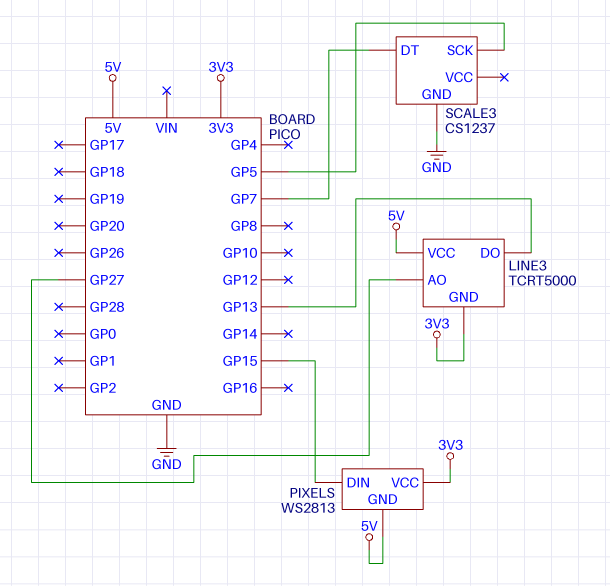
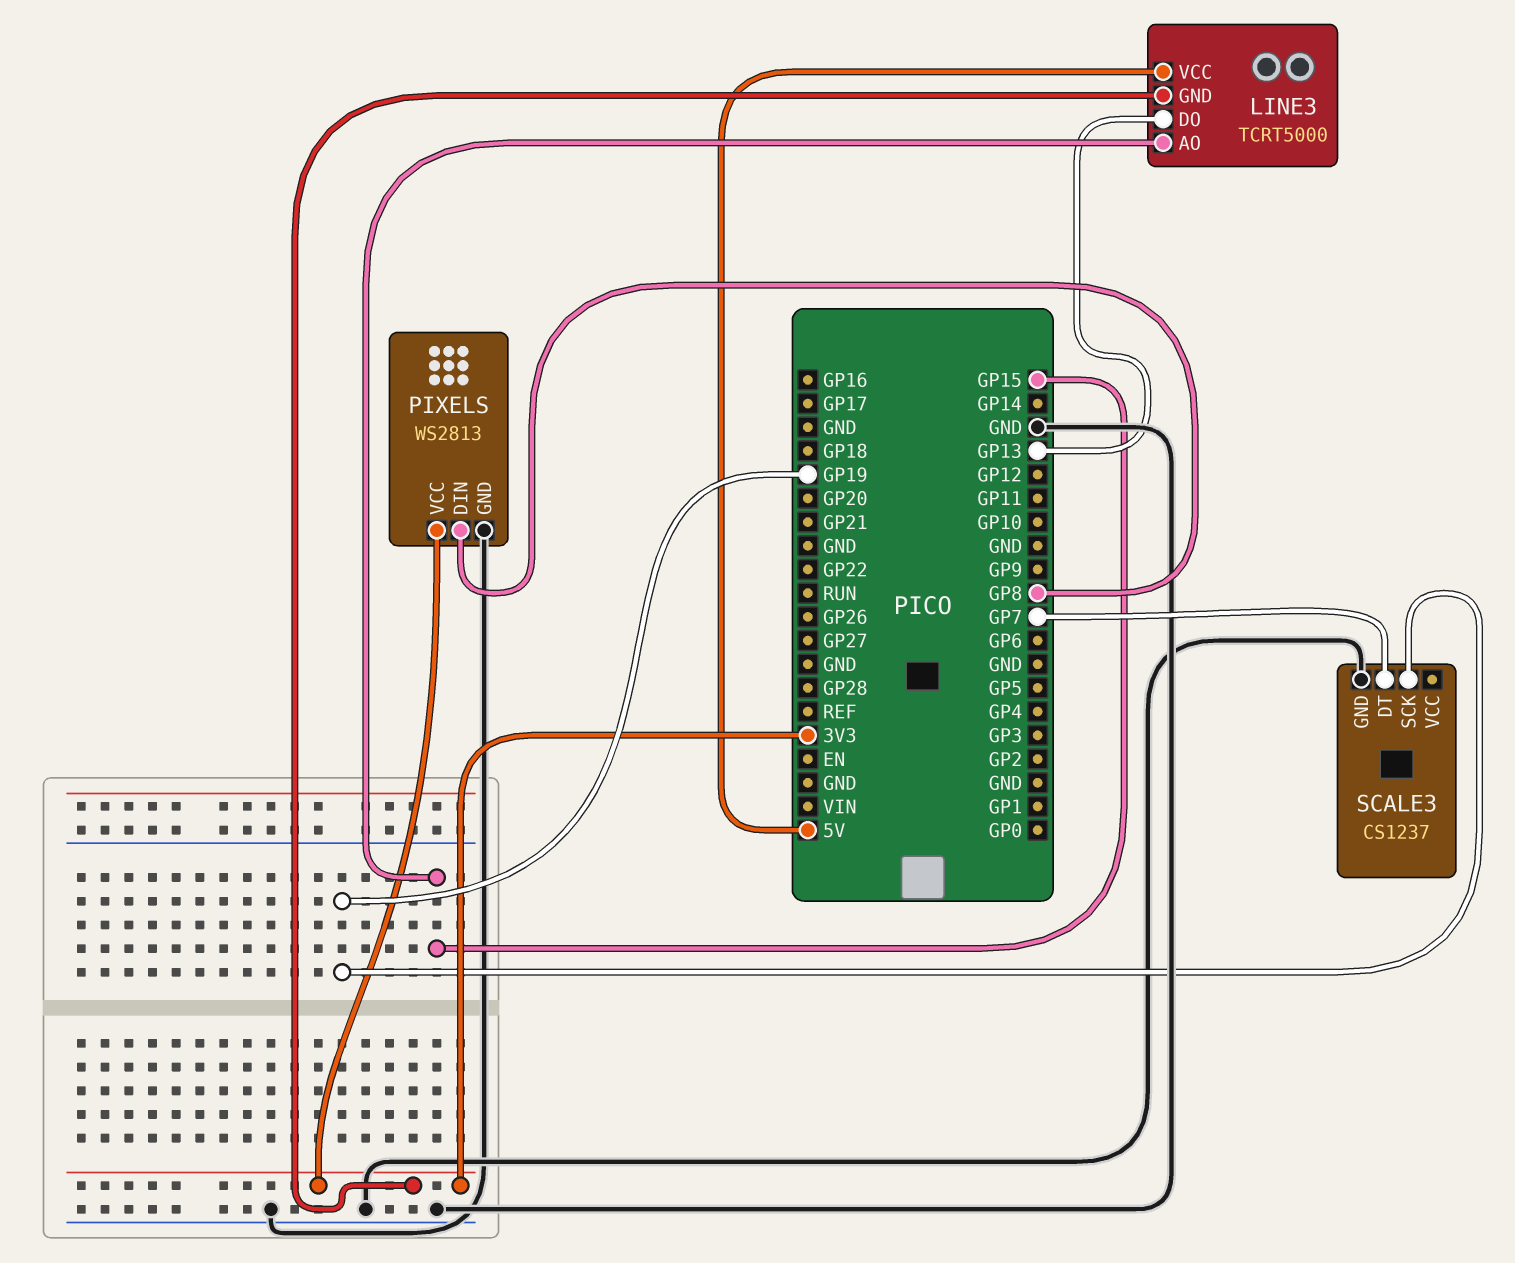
LINE3 pin AO: GP27 -> GP15
PIXELS pin DIN: GP15 -> GP8
PIXELS pin GND: 5V -> GND
SCALE3 pin SCK: GP5 -> GP19

